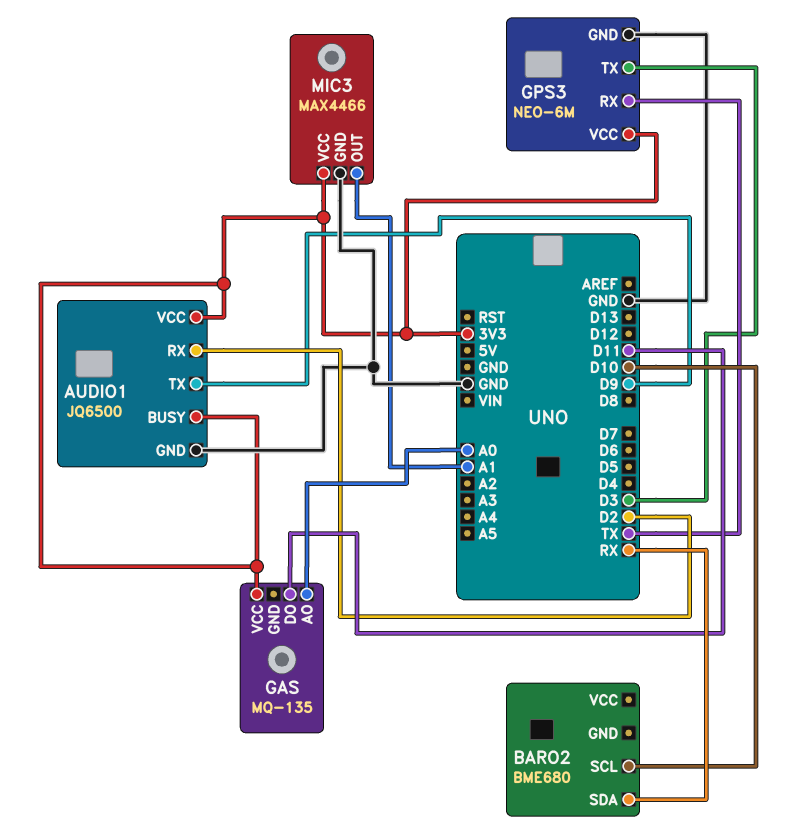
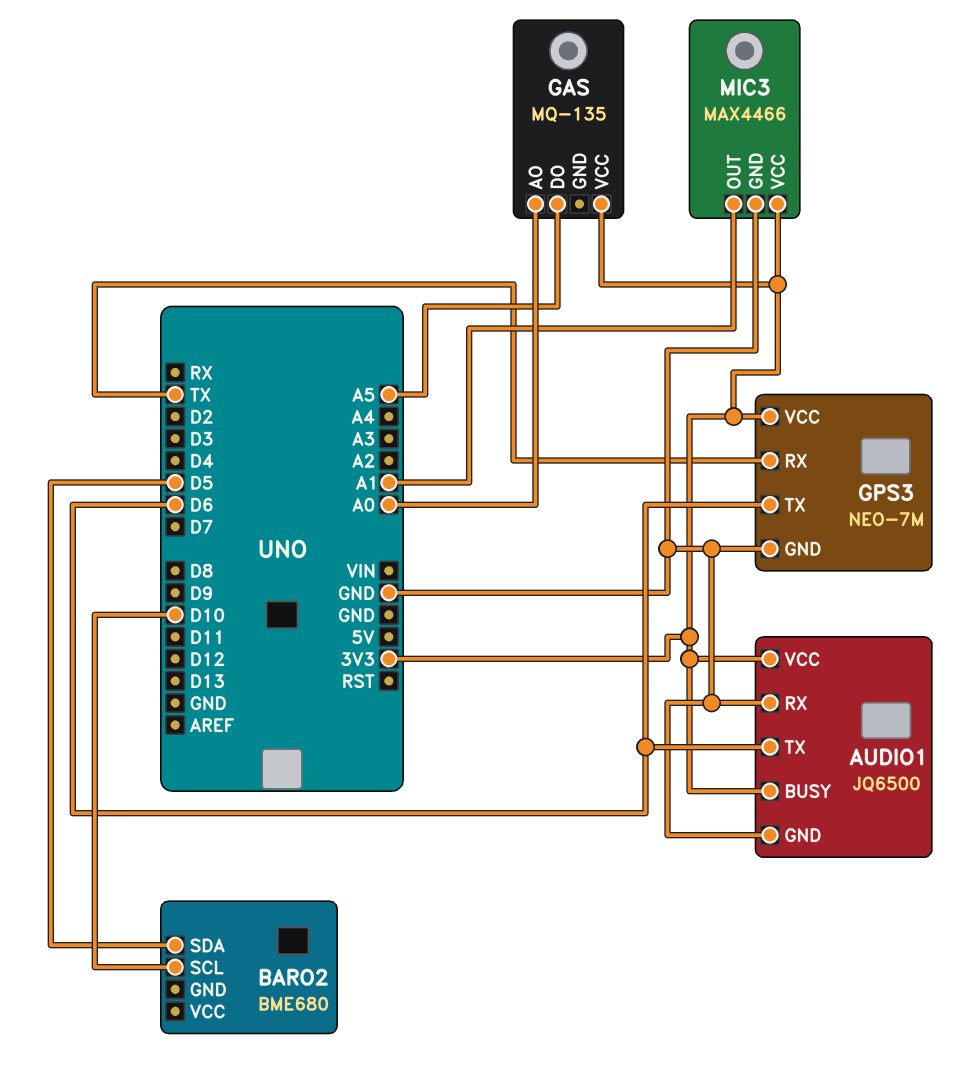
AUDIO1 pin RX: D2 -> GND
AUDIO1 pin TX: D9 -> D6
BARO2 pin SDA: RX -> D5
GAS pin DO: D11 -> A5
GPS3: NEO-6M -> NEO-7M
GPS3 pin TX: D3 -> D6

